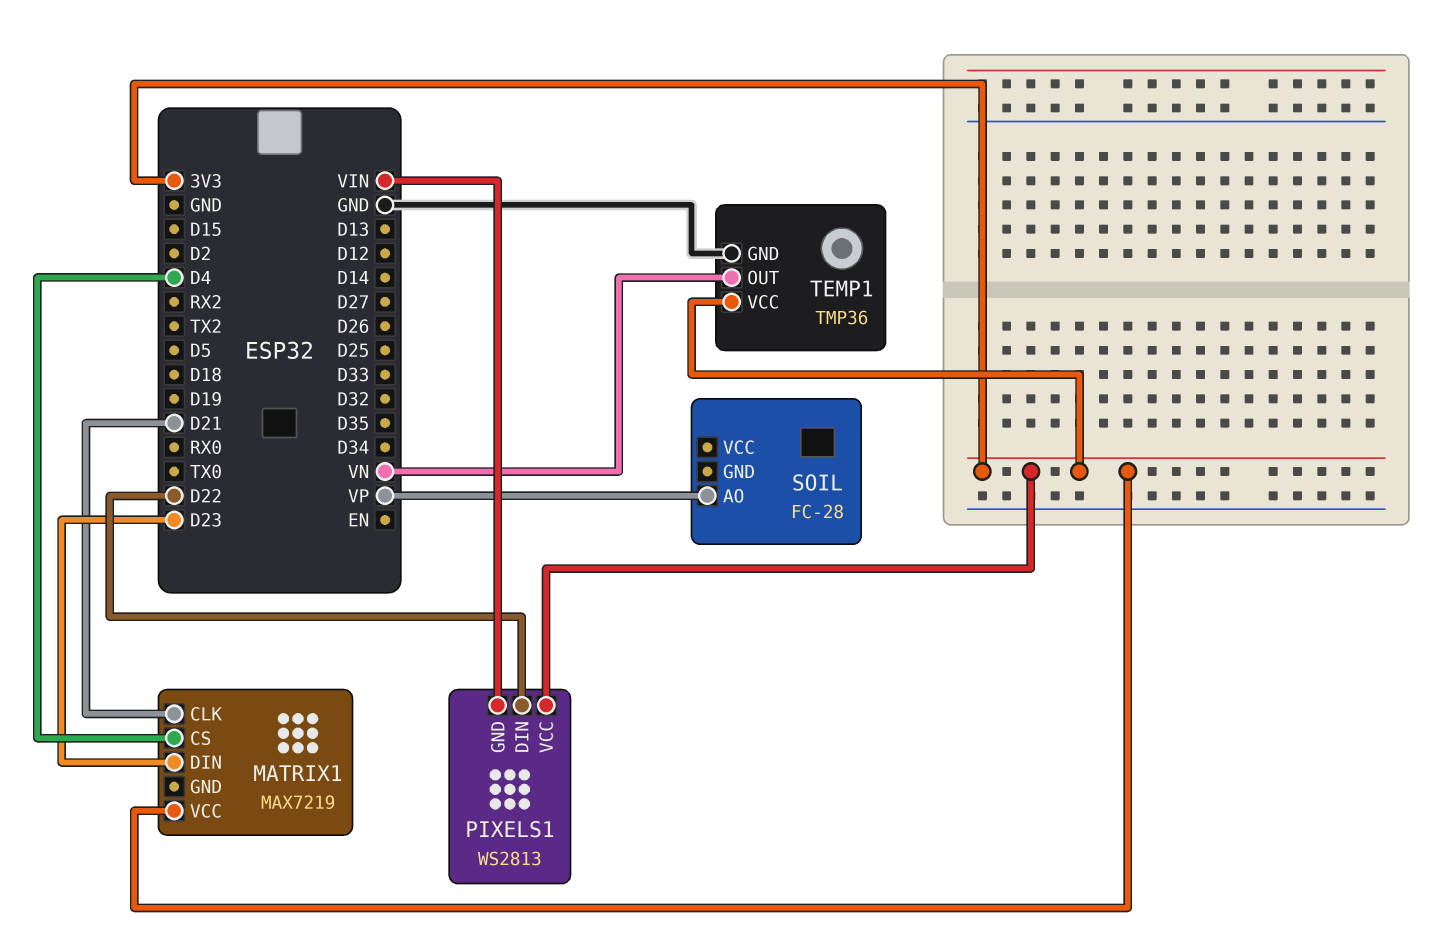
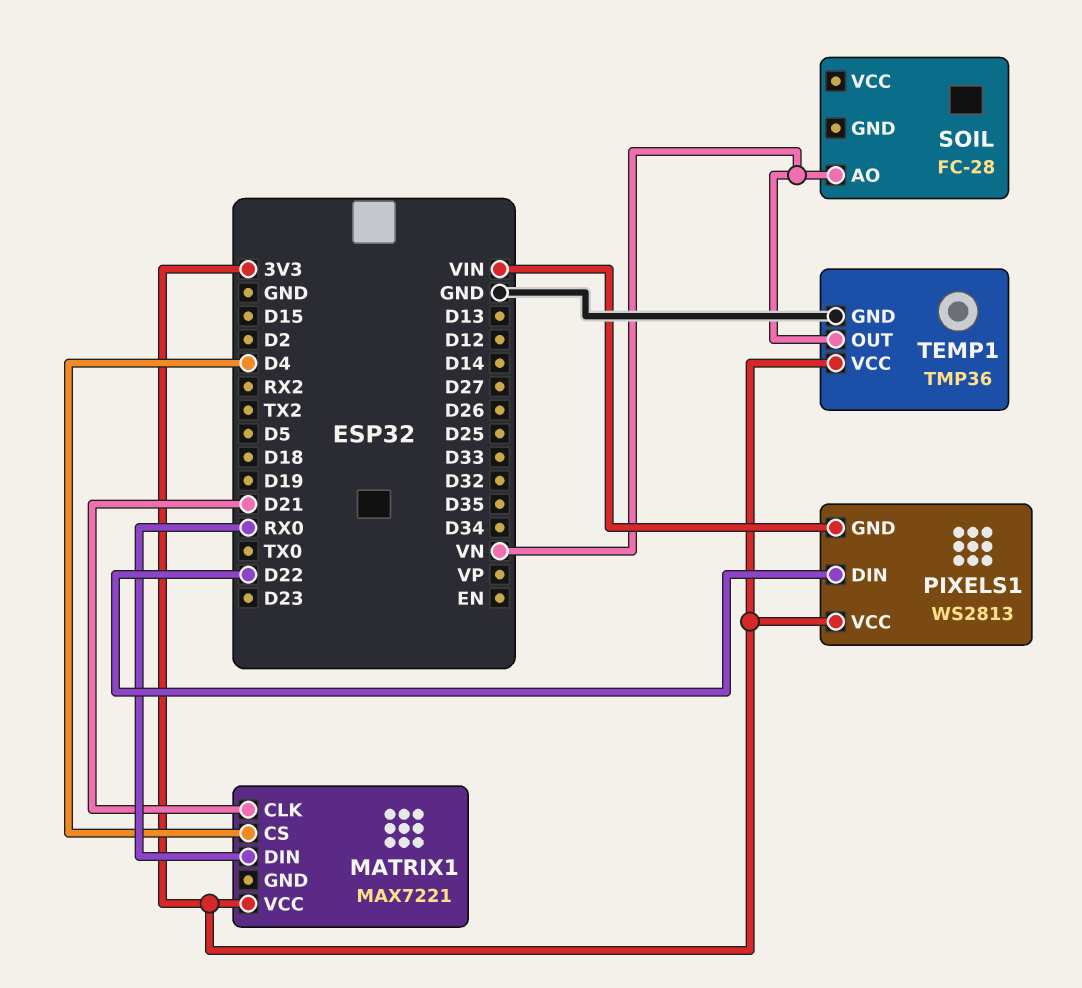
MATRIX1: MAX7219 -> MAX7221
MATRIX1 pin DIN: D23 -> RX0
SOIL pin AO: VP -> VN

